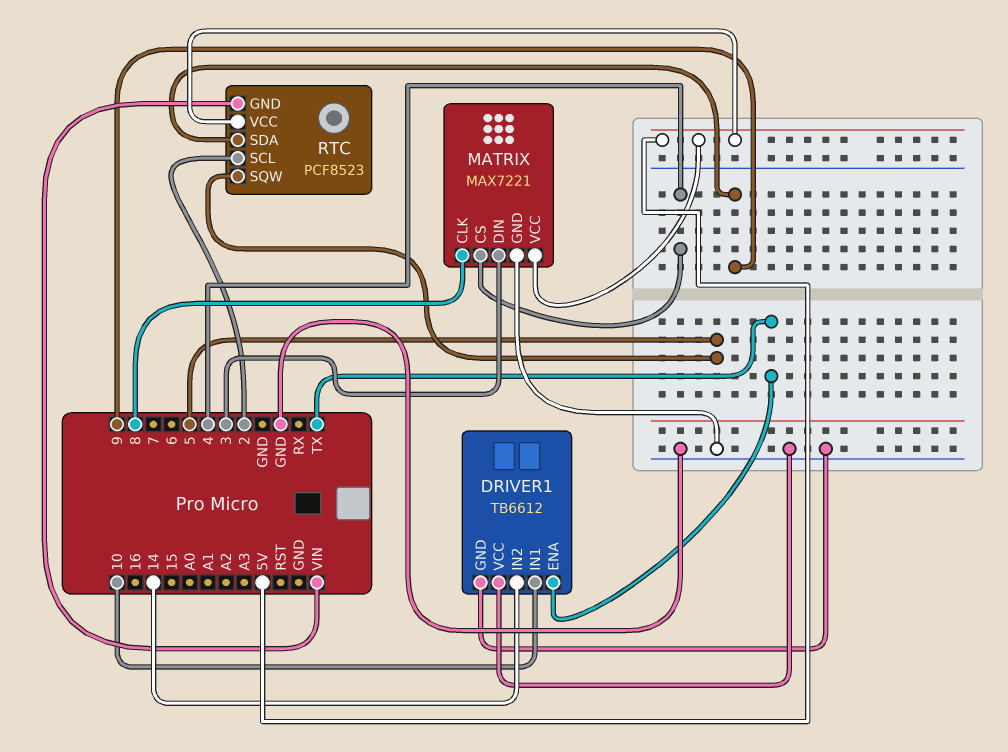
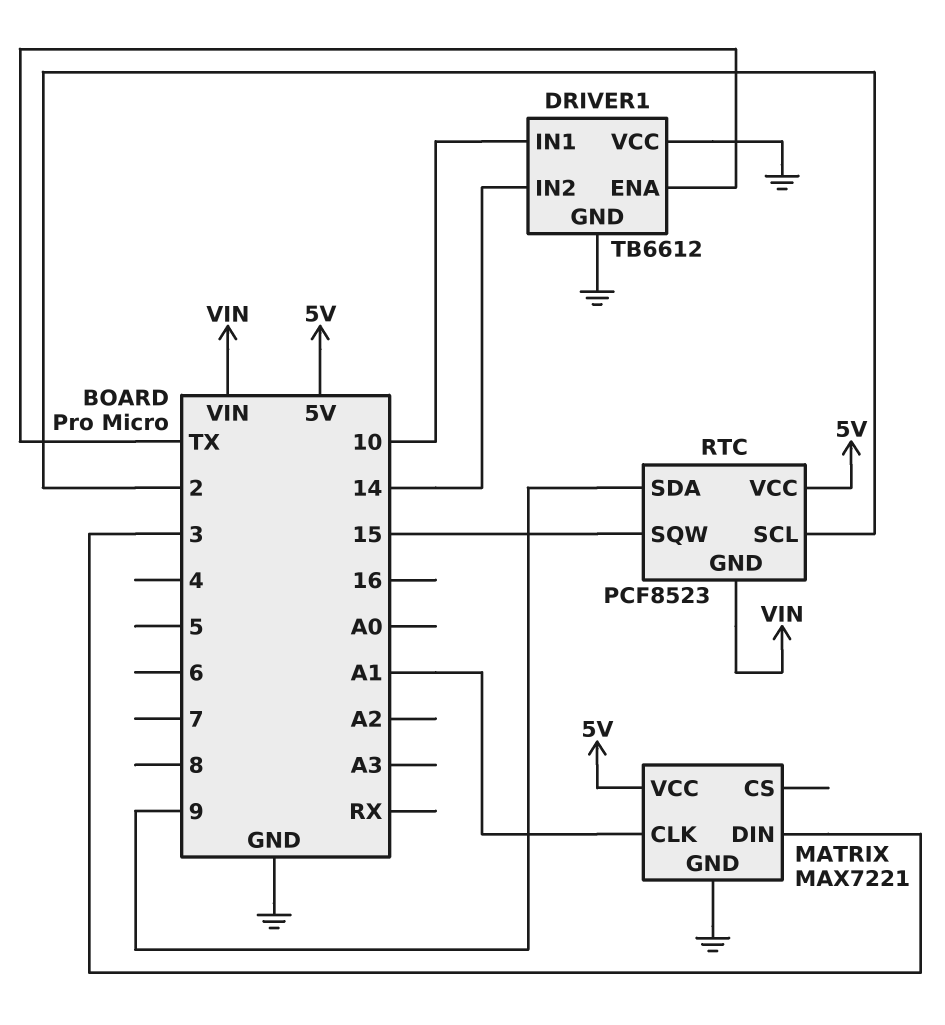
MATRIX pin CLK: 8 -> A1
MATRIX pin CS: 4 -> none
RTC pin SQW: 5 -> 15

